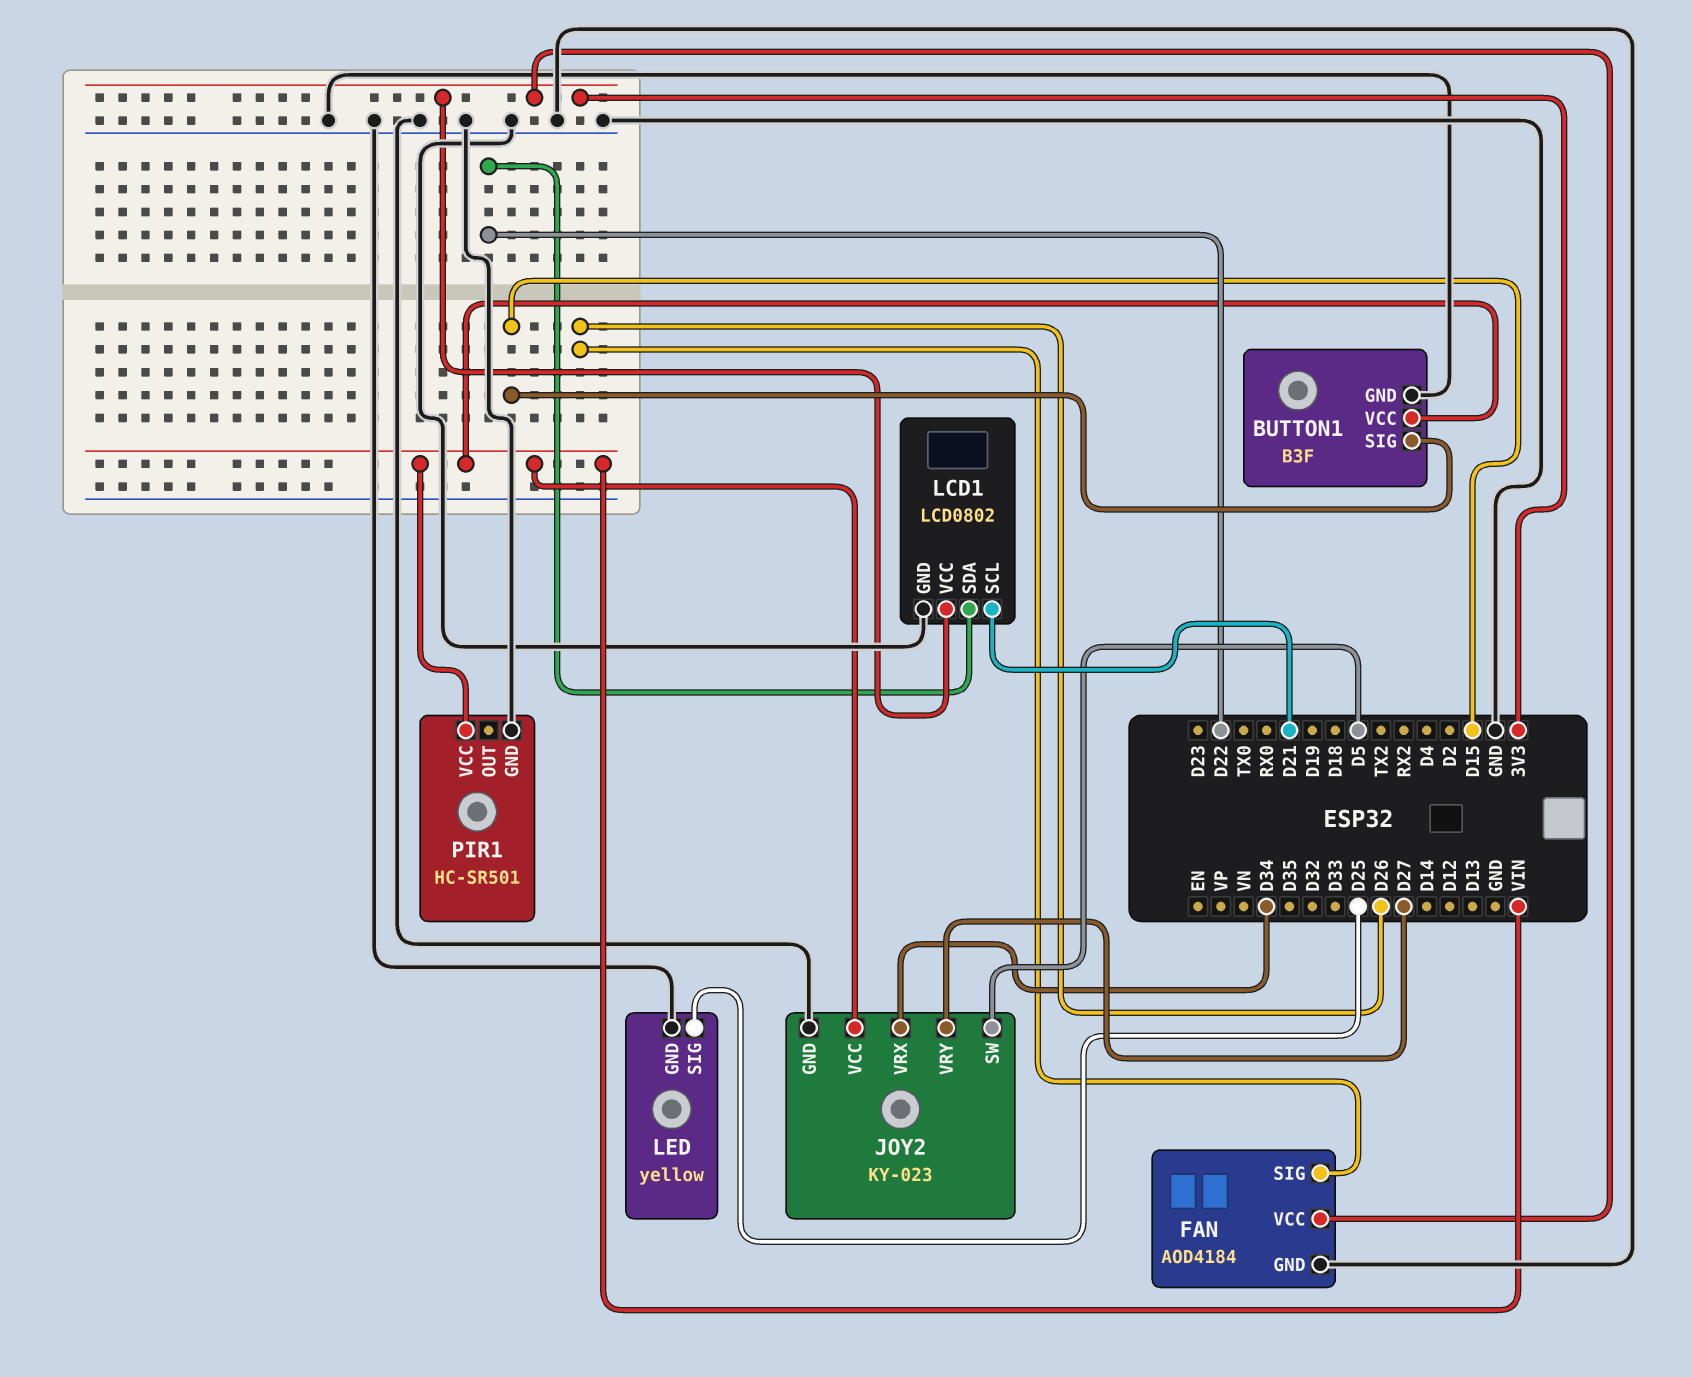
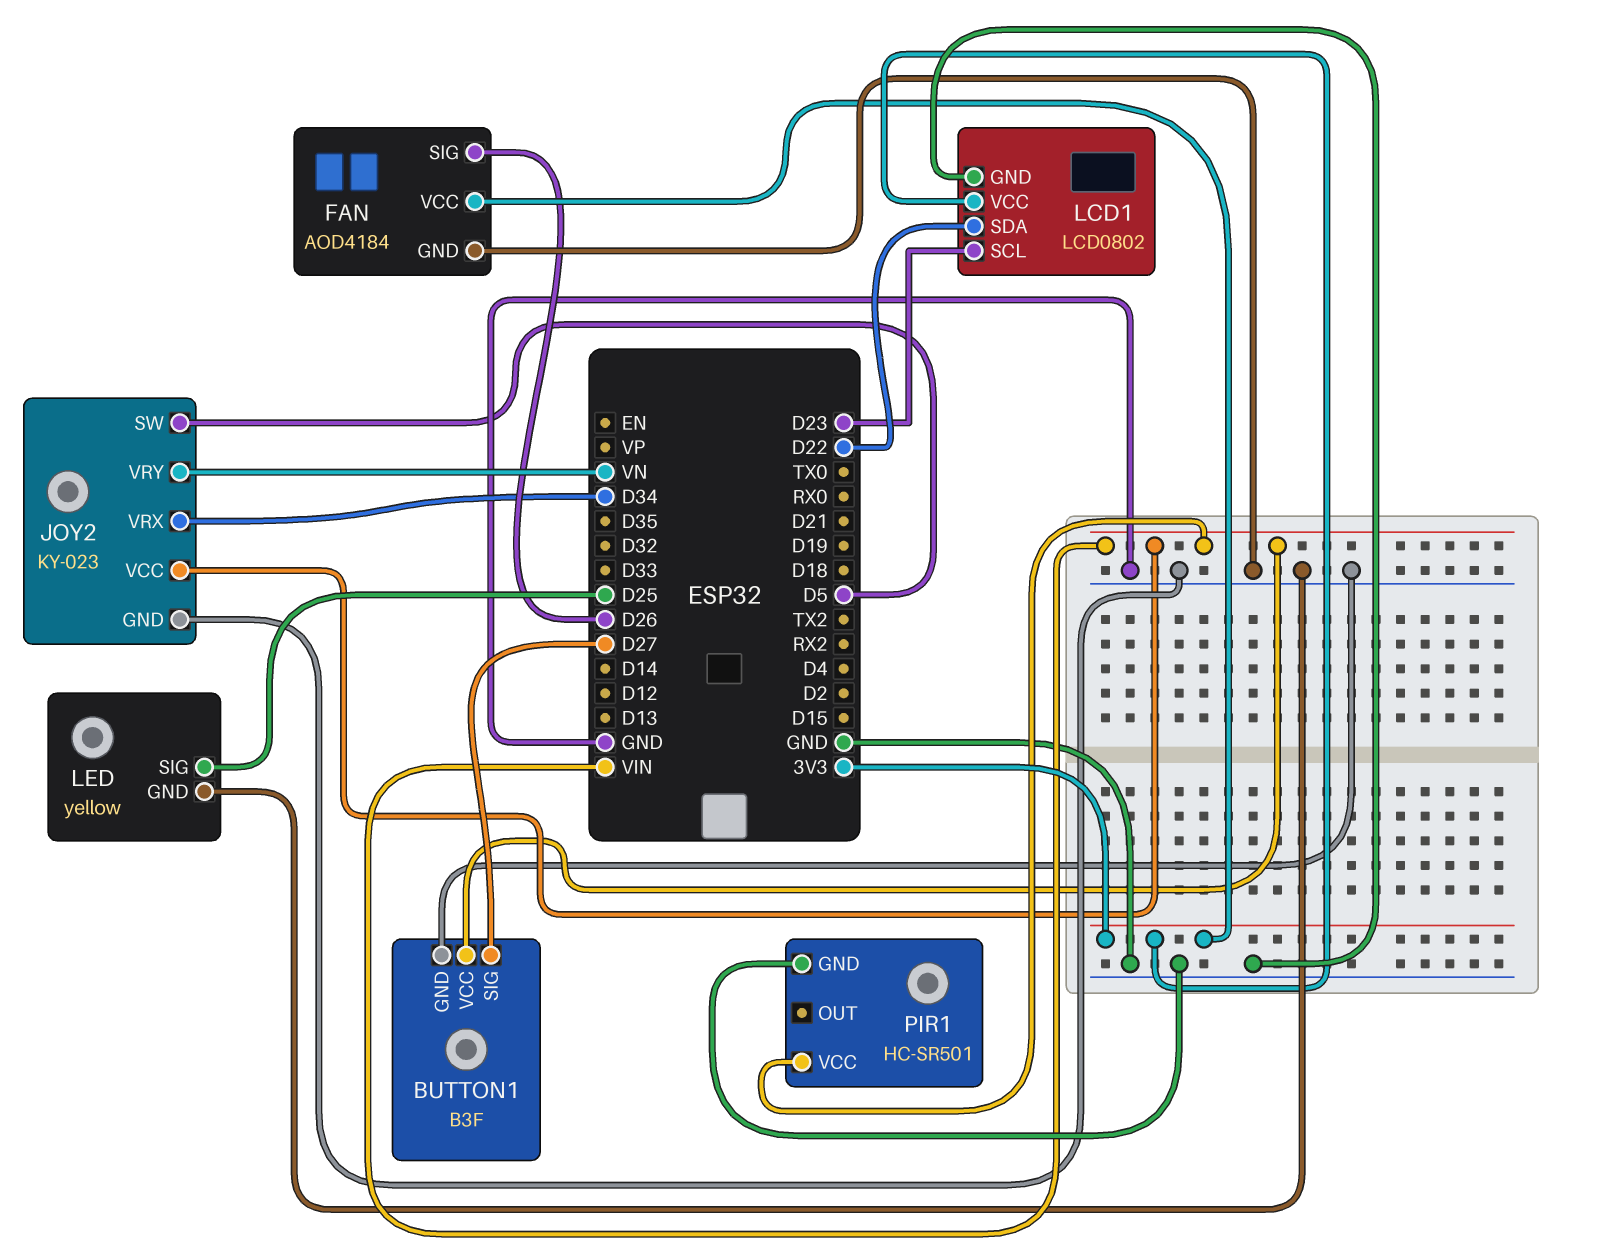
BUTTON1 pin SIG: D15 -> D27
JOY2 pin VRY: D27 -> VN
LCD1 pin SCL: D21 -> D23

